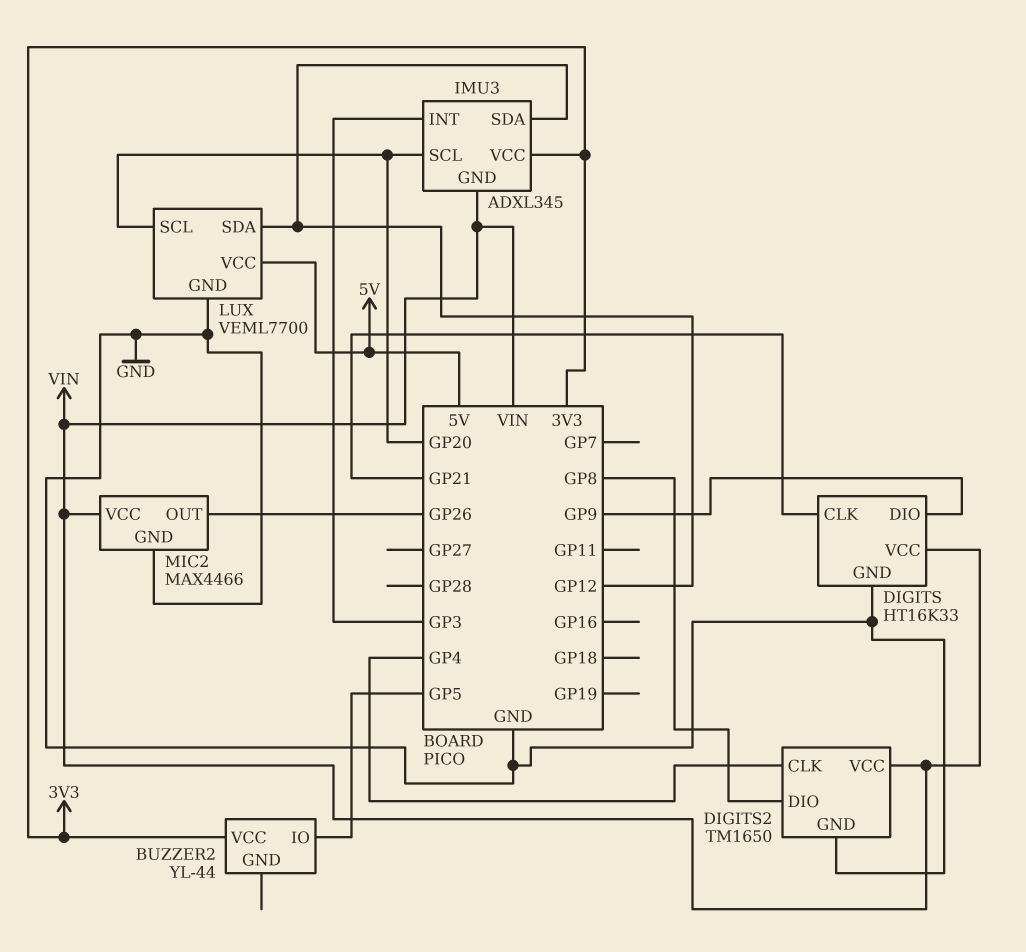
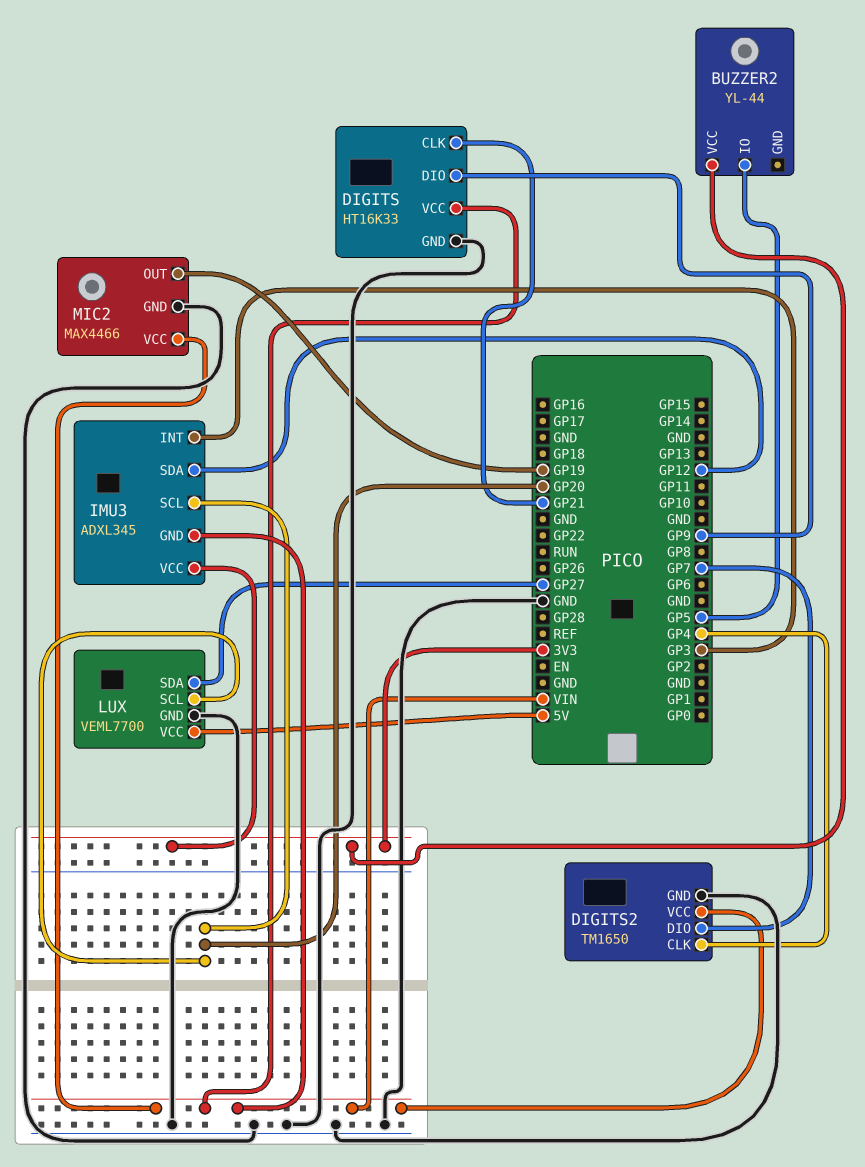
DIGITS2 pin DIO: GP8 -> GP7
LUX pin SDA: GP12 -> GP27
MIC2 pin OUT: GP26 -> GP19

